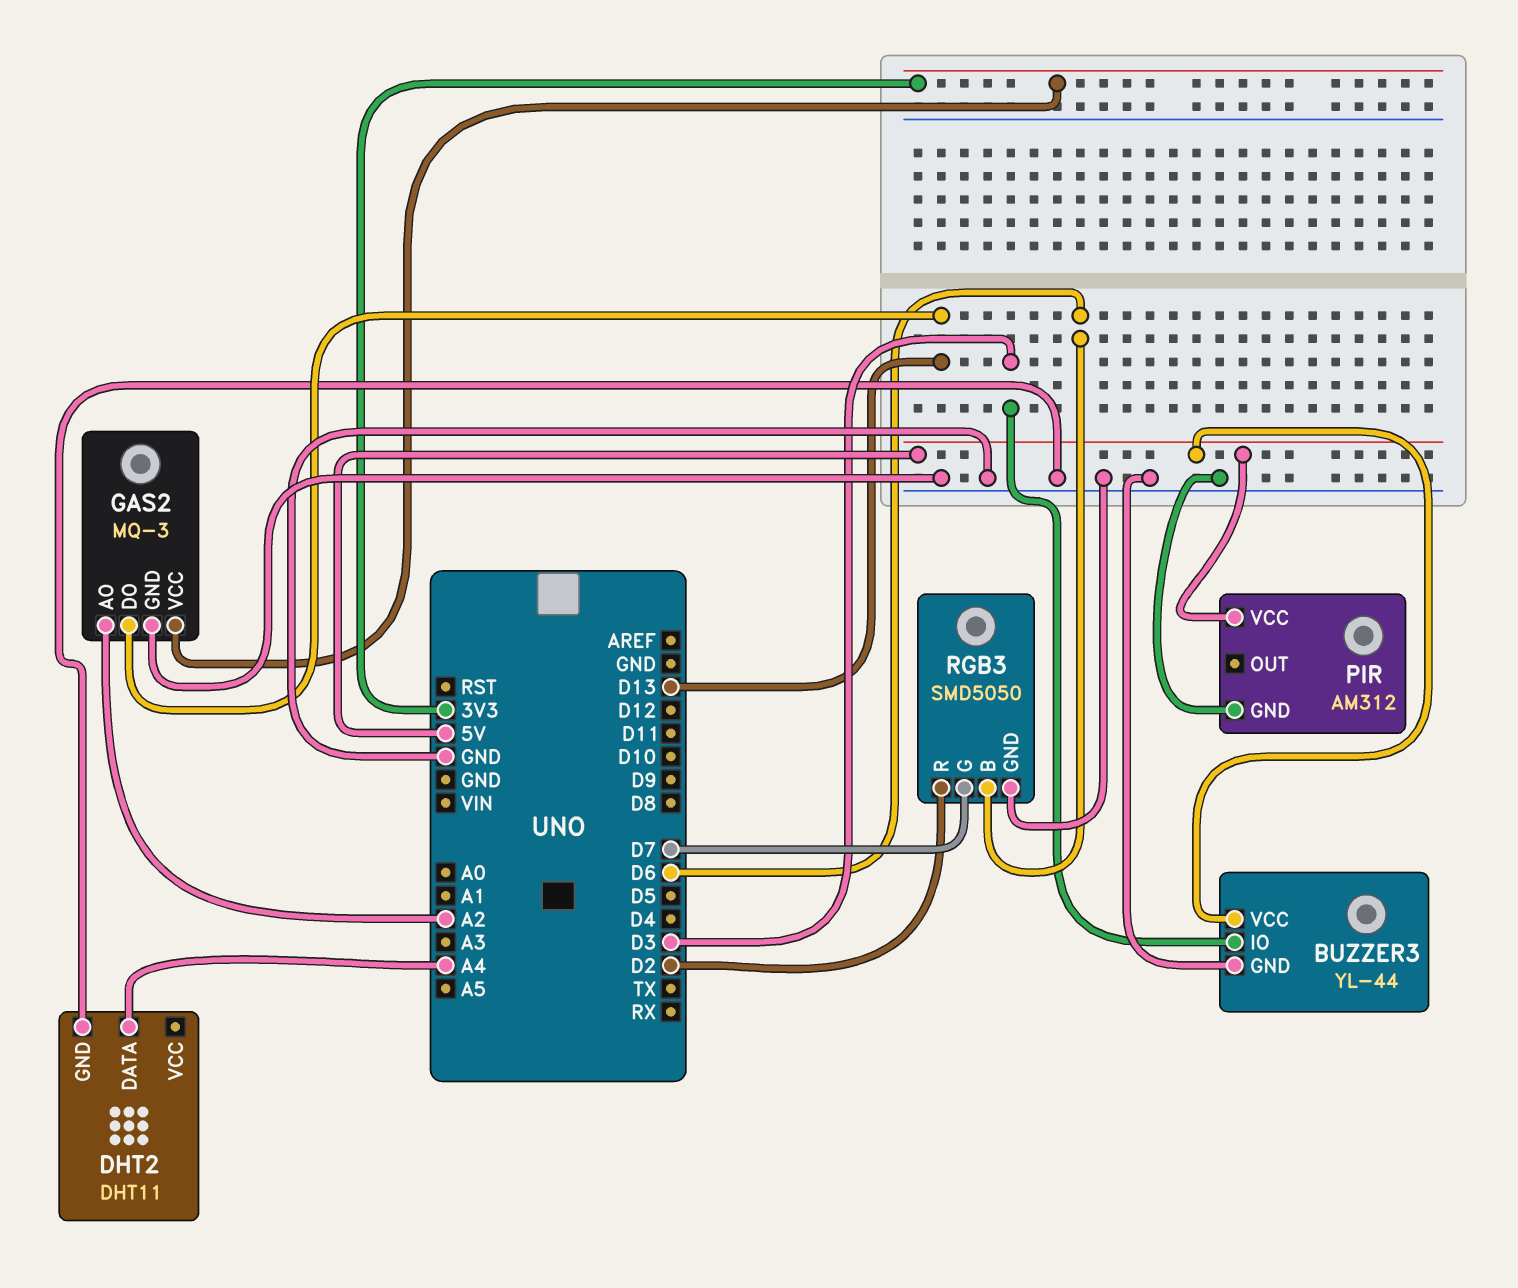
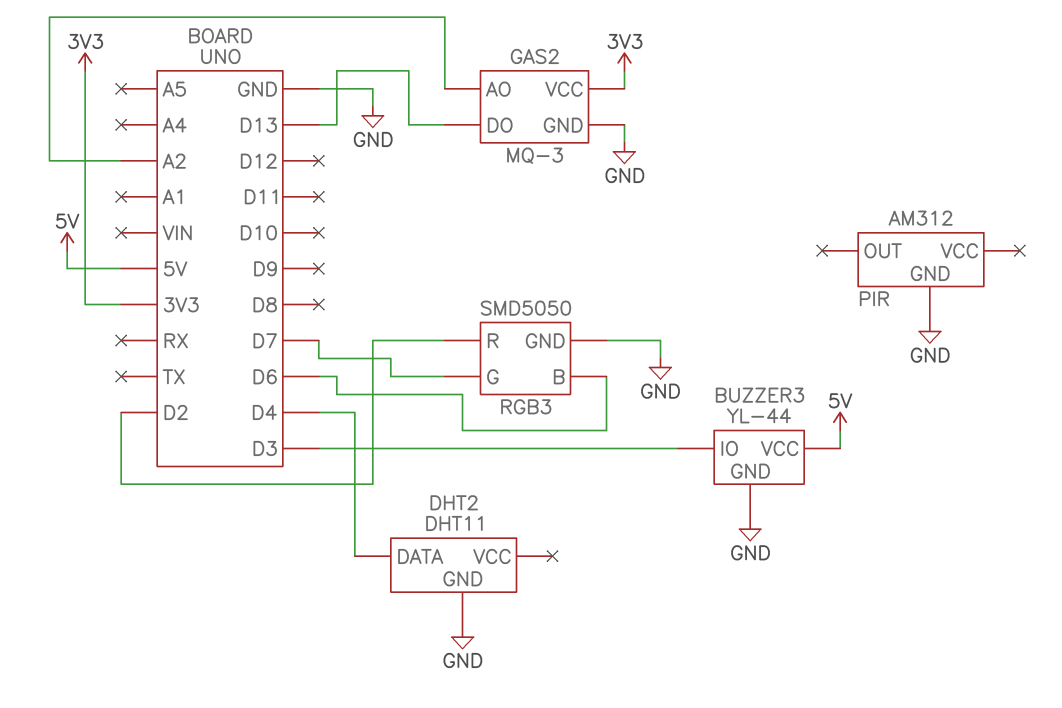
DHT2 pin DATA: A4 -> D4
PIR pin VCC: 5V -> none

